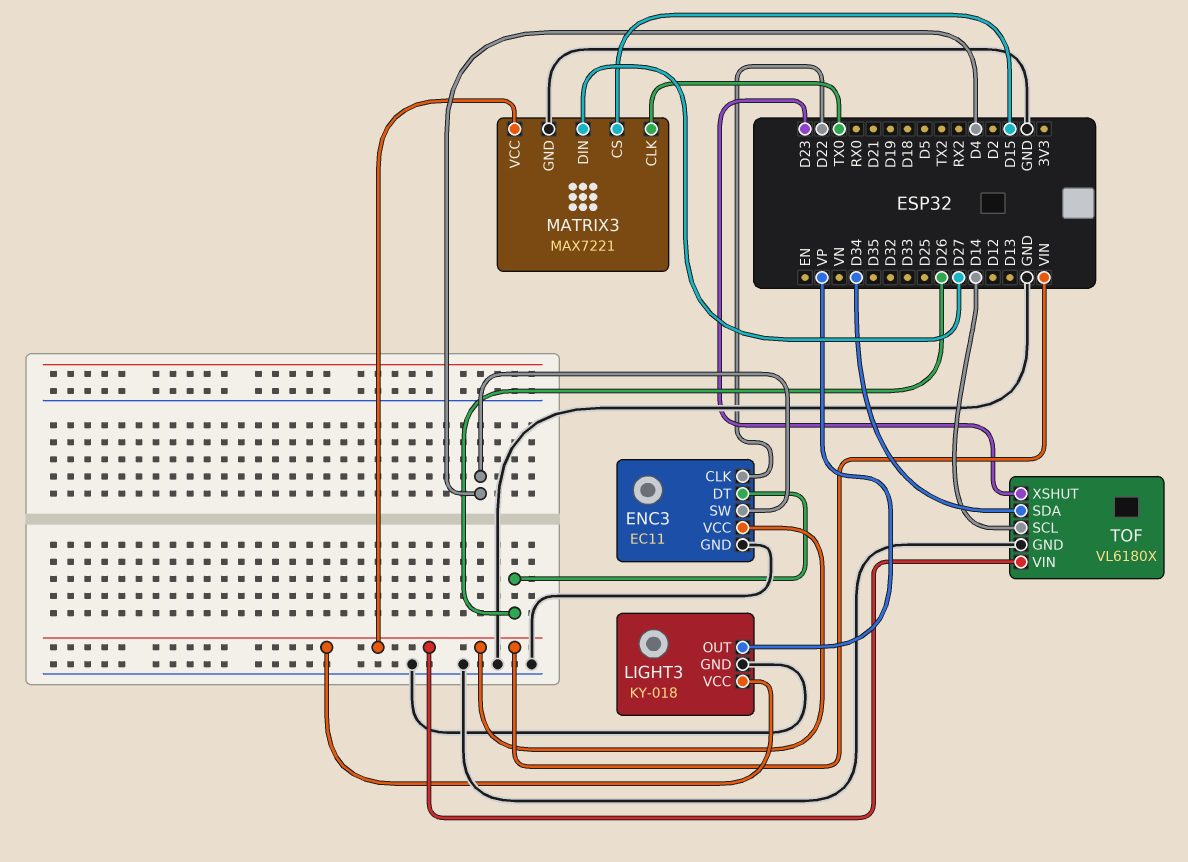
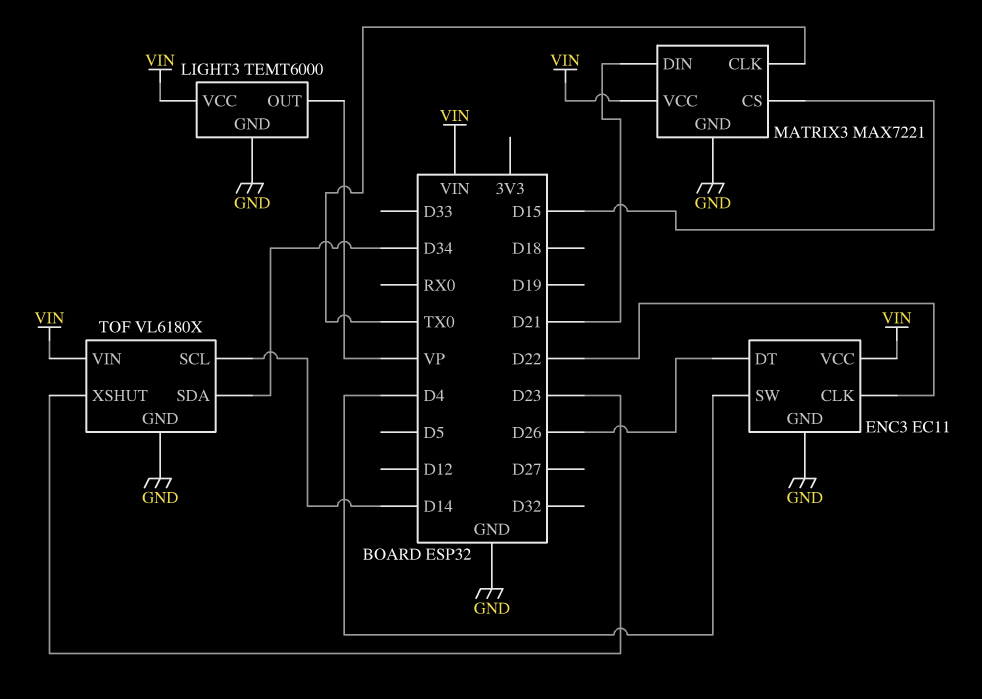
LIGHT3: KY-018 -> TEMT6000
MATRIX3 pin DIN: D27 -> D21

